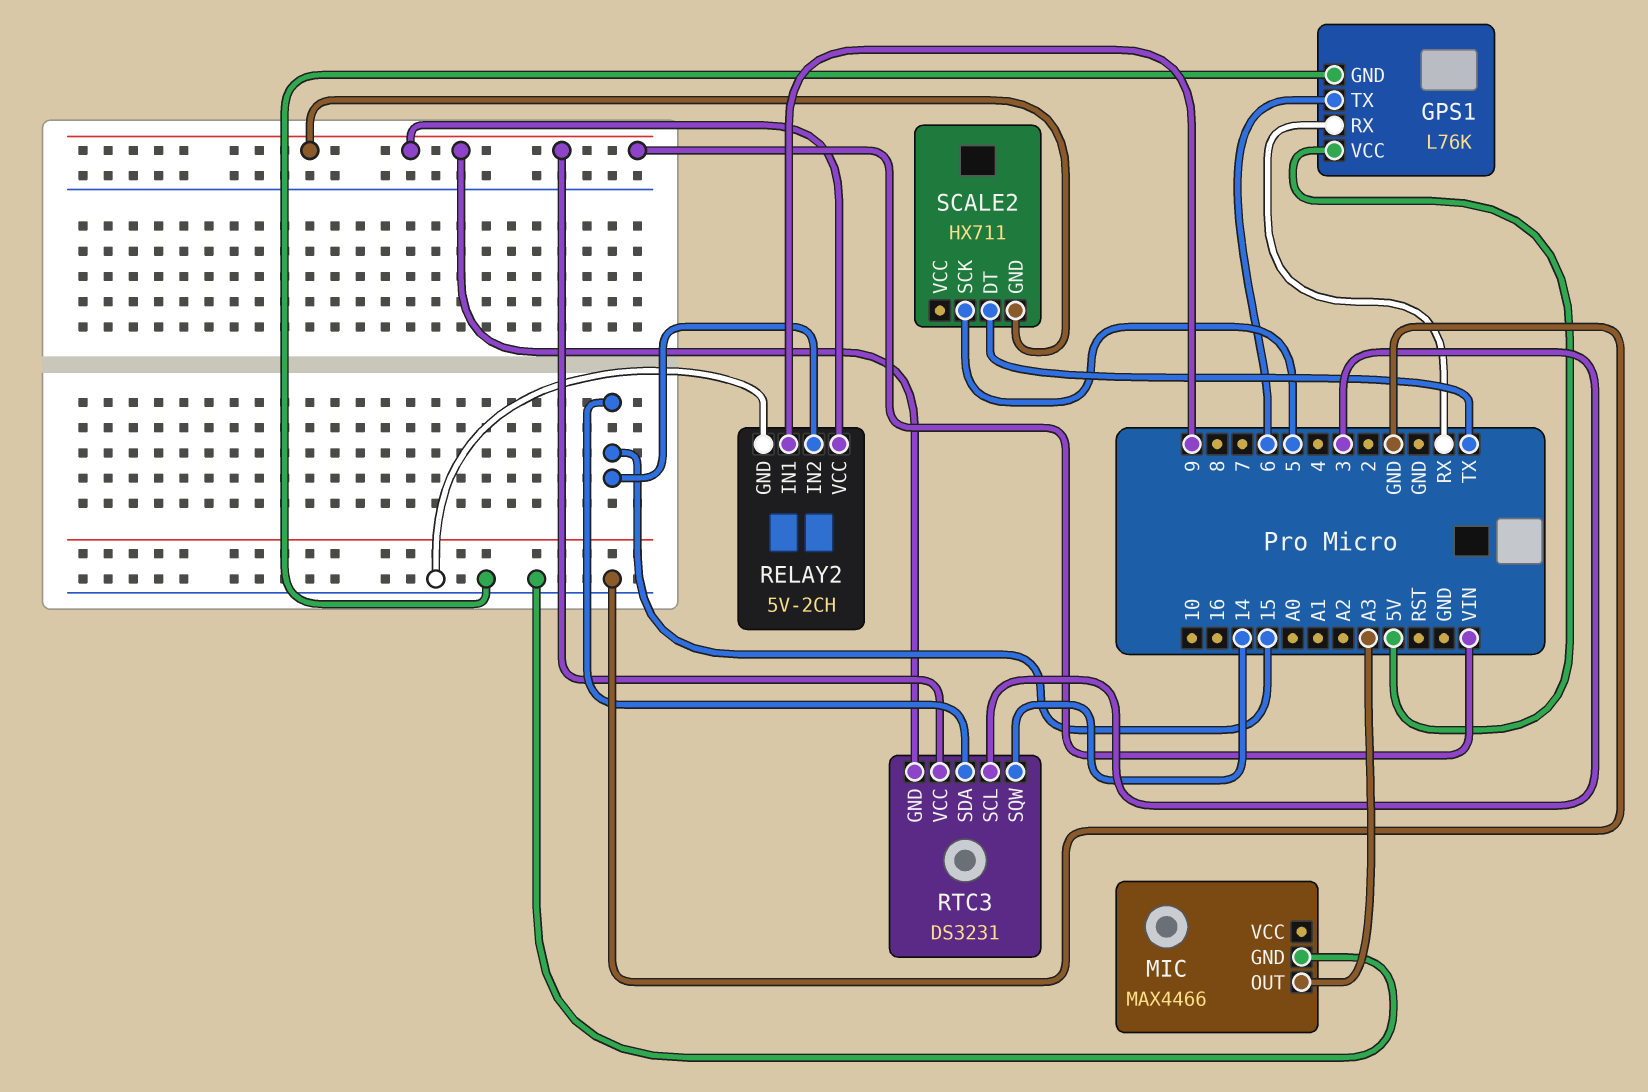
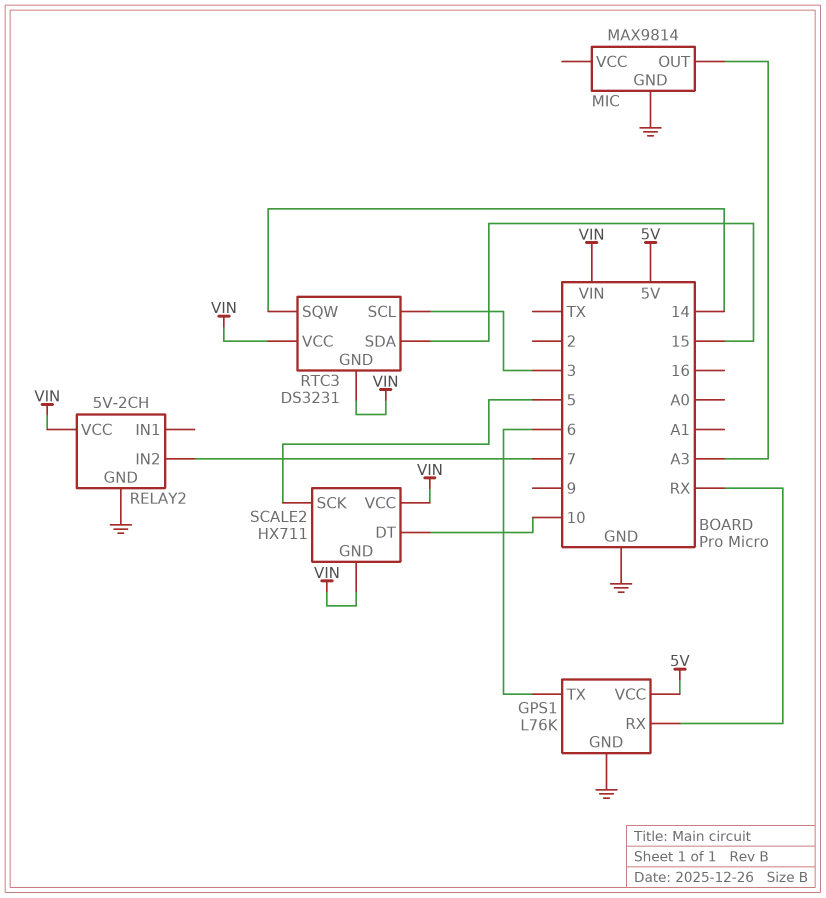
MIC: MAX4466 -> MAX9814
RELAY2 pin IN1: 9 -> none
RELAY2 pin IN2: 15 -> 7
SCALE2 pin DT: TX -> 10
SCALE2 pin VCC: none -> VIN

